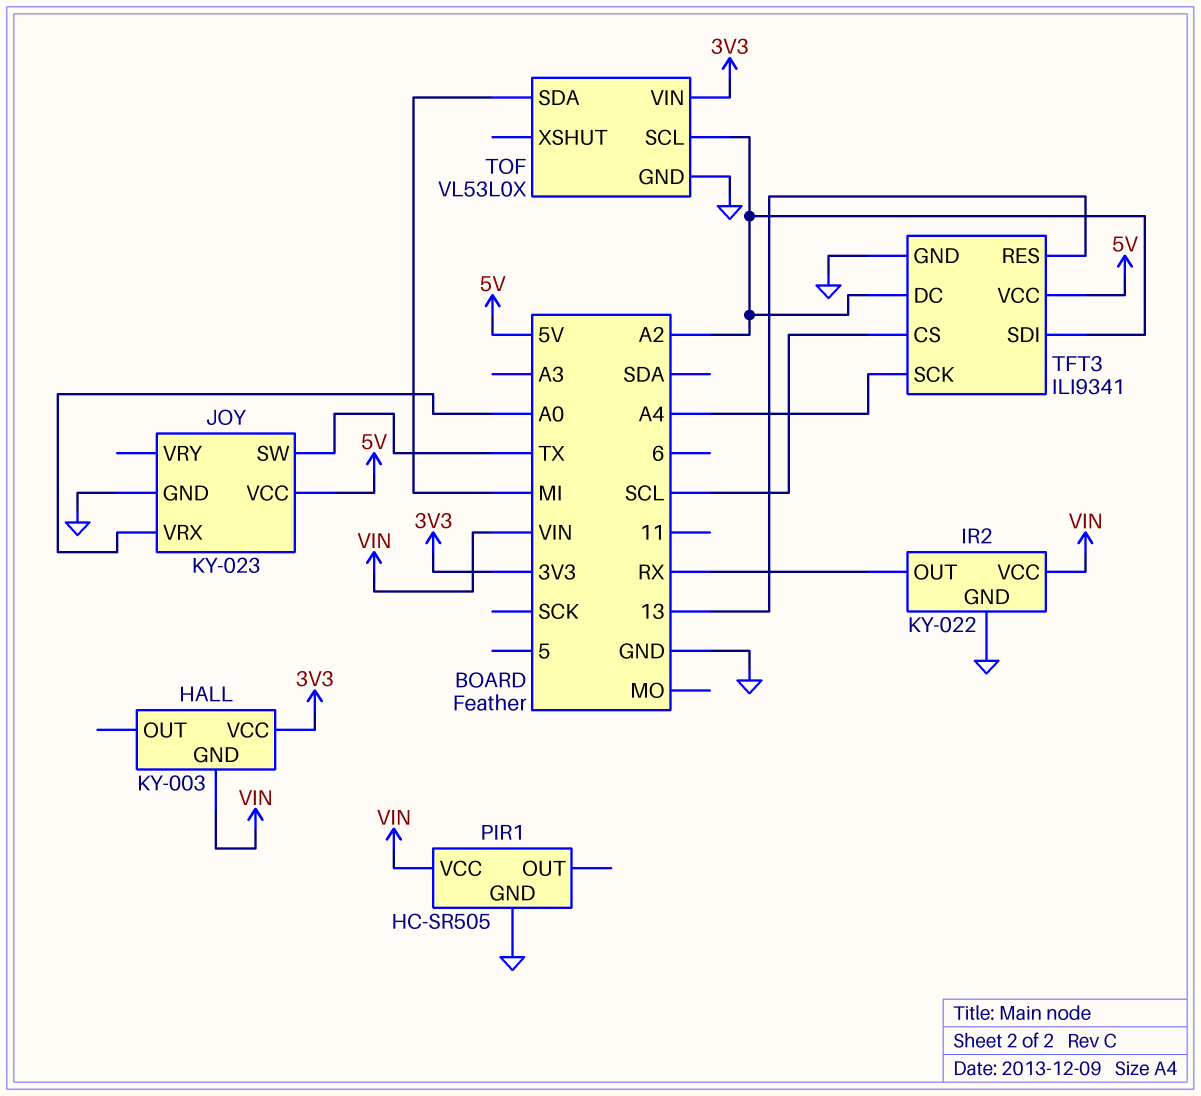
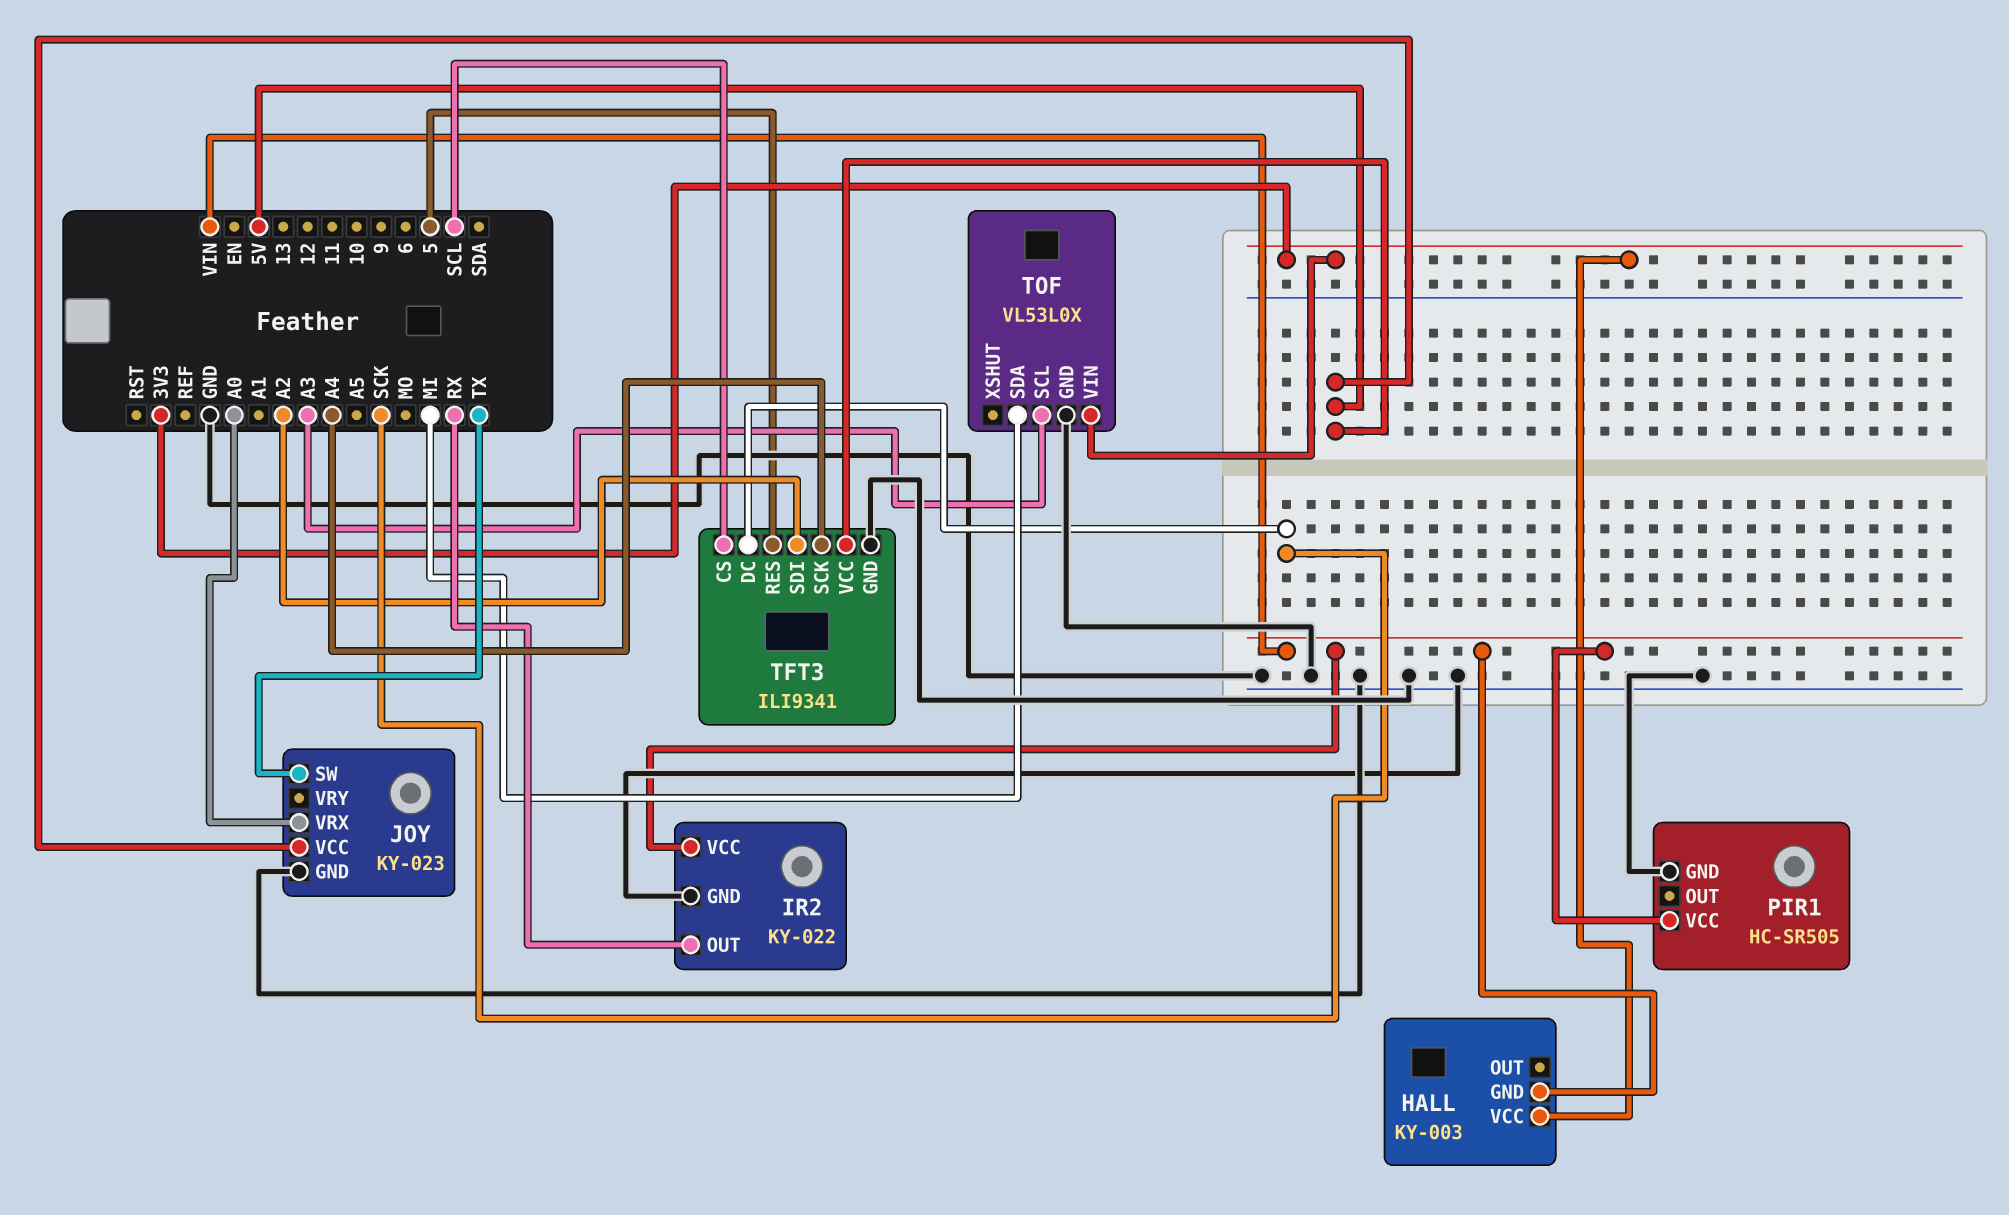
TFT3 pin DC: A2 -> SCK
TFT3 pin RES: 13 -> 5
TOF pin SCL: A2 -> A3

